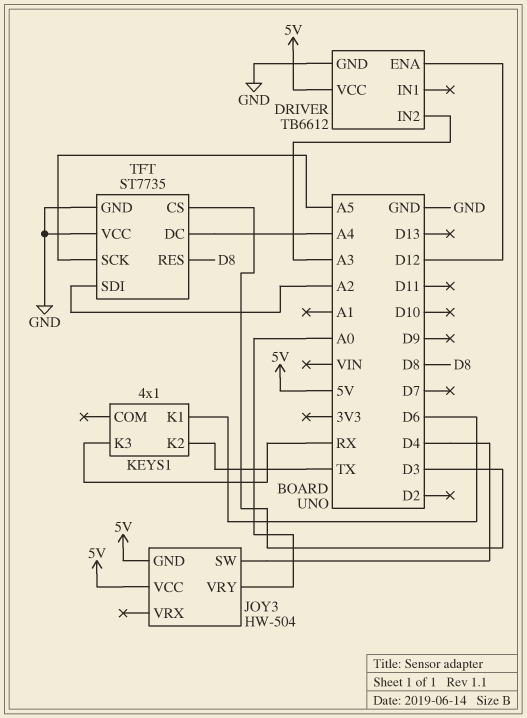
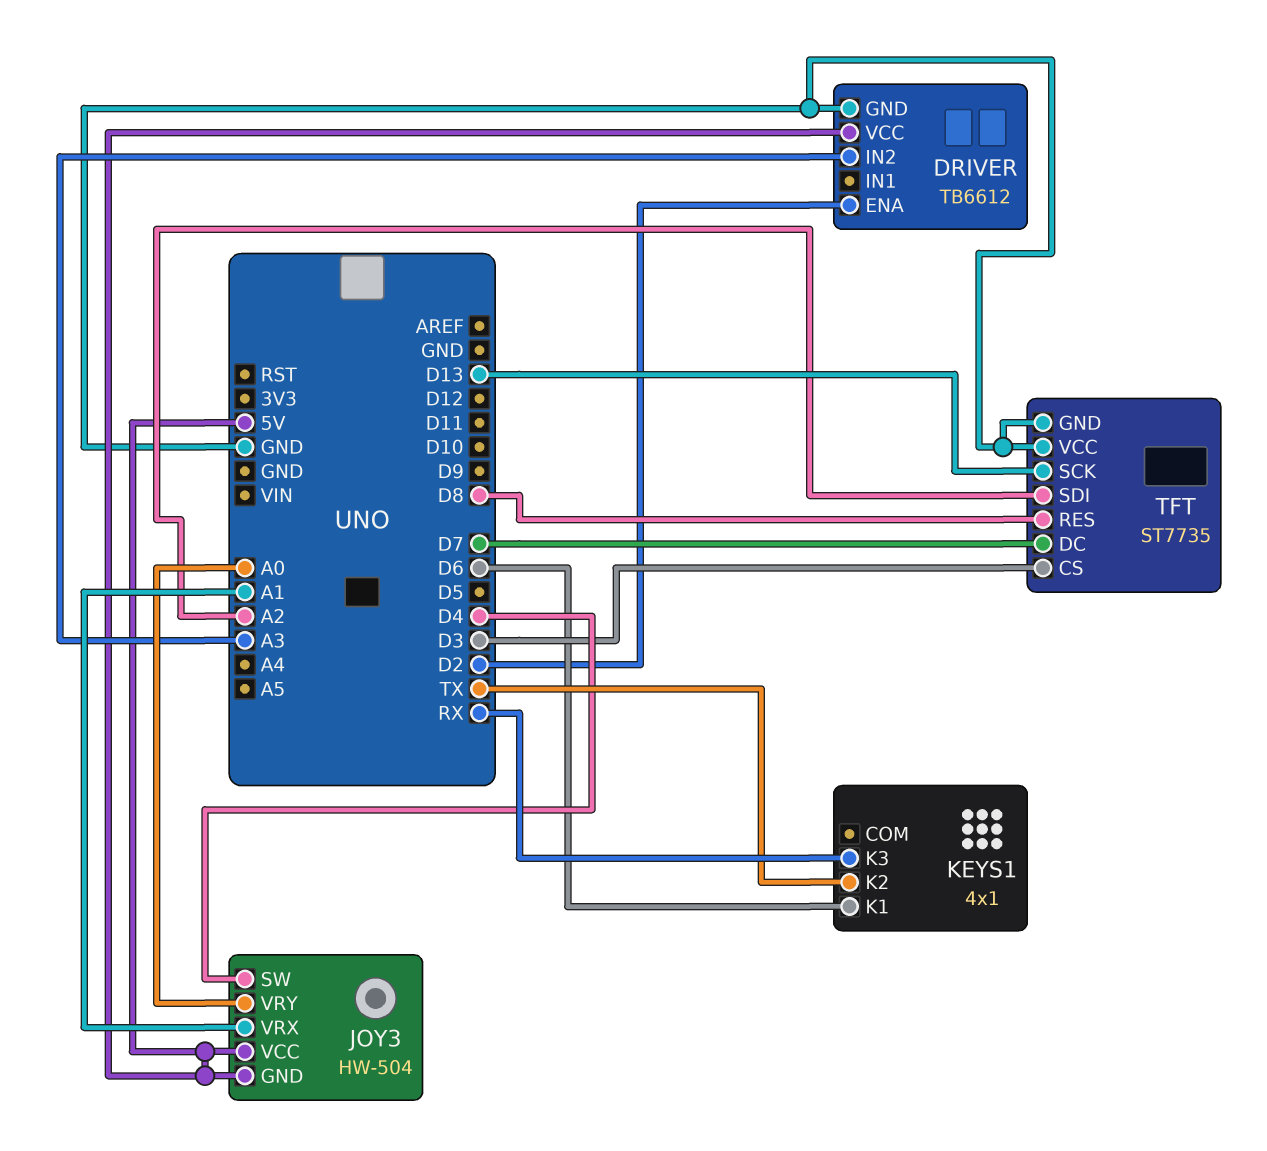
DRIVER pin ENA: D12 -> D2
JOY3 pin VRX: none -> A1
TFT pin DC: A4 -> D7
TFT pin SCK: A5 -> D13

